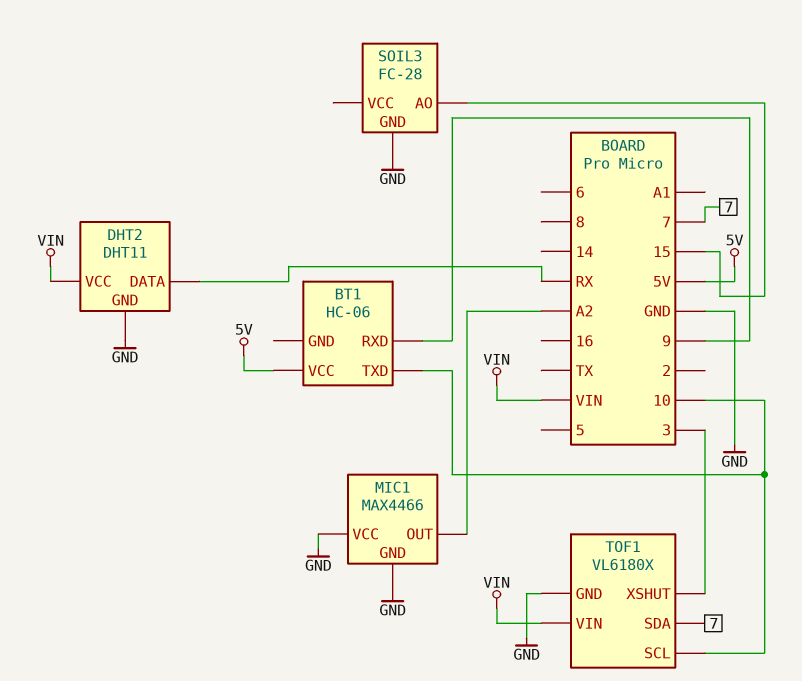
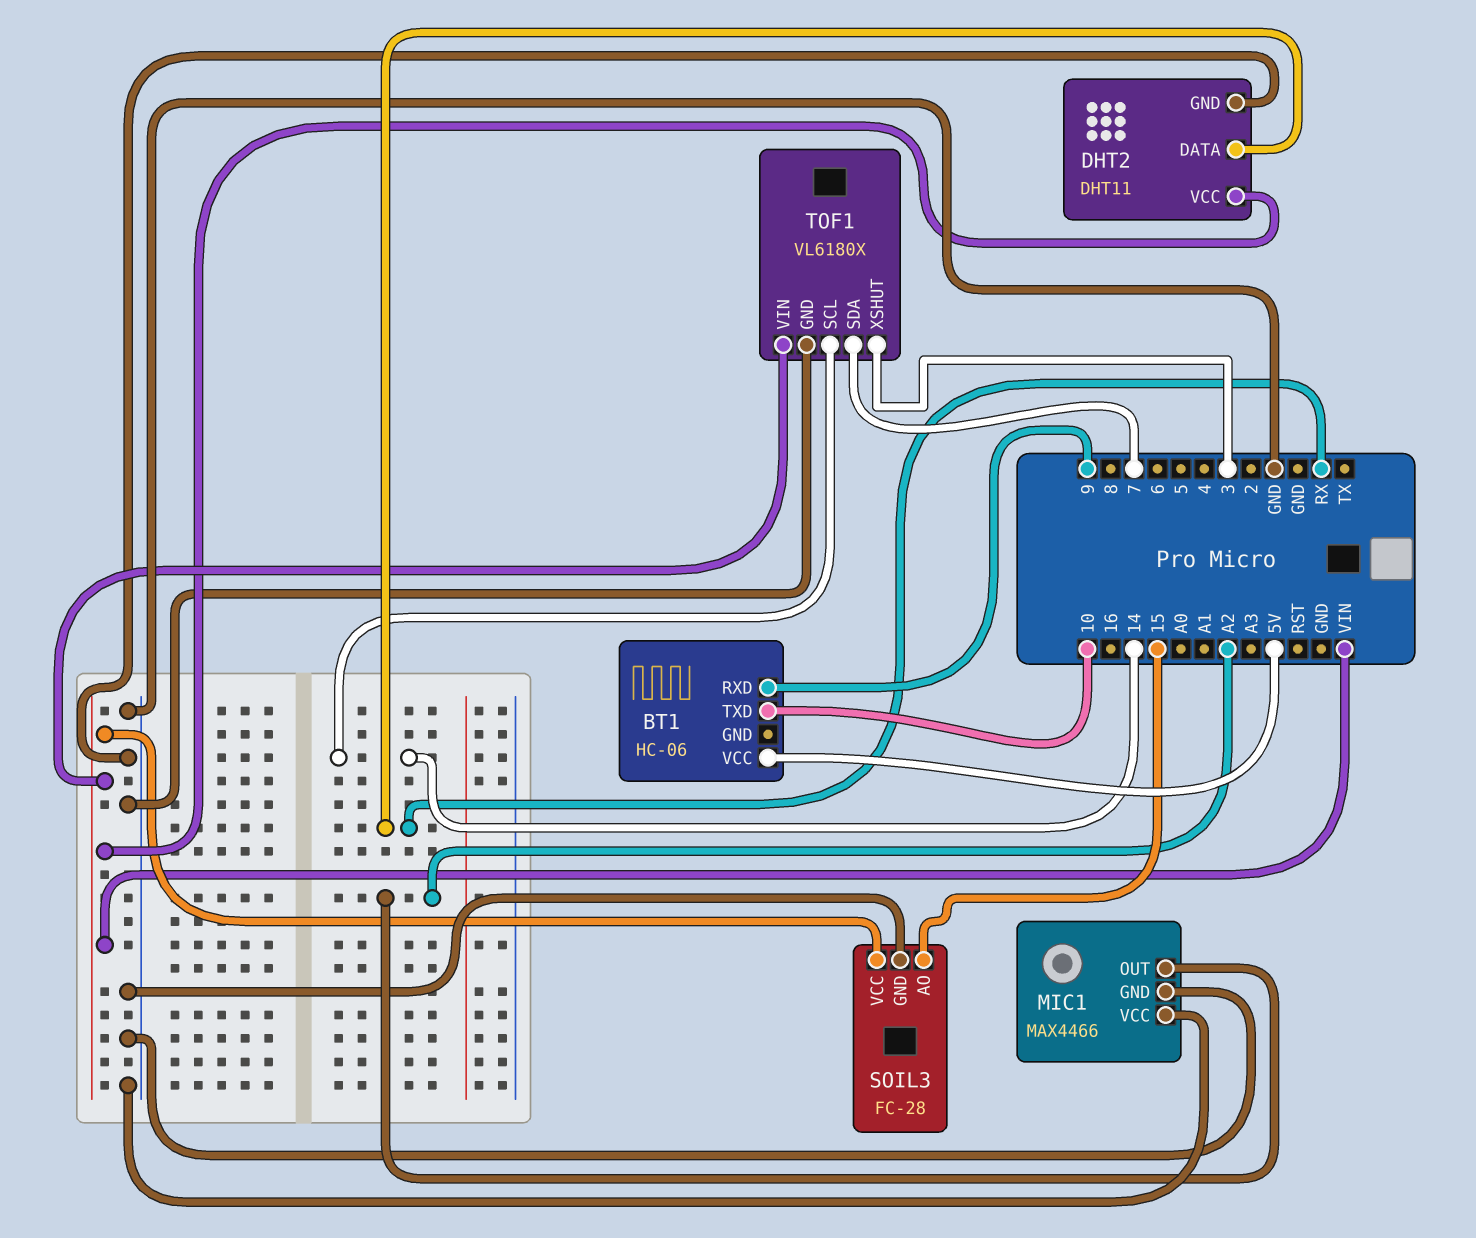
SOIL3 pin VCC: none -> VIN
TOF1 pin SCL: 10 -> 14

